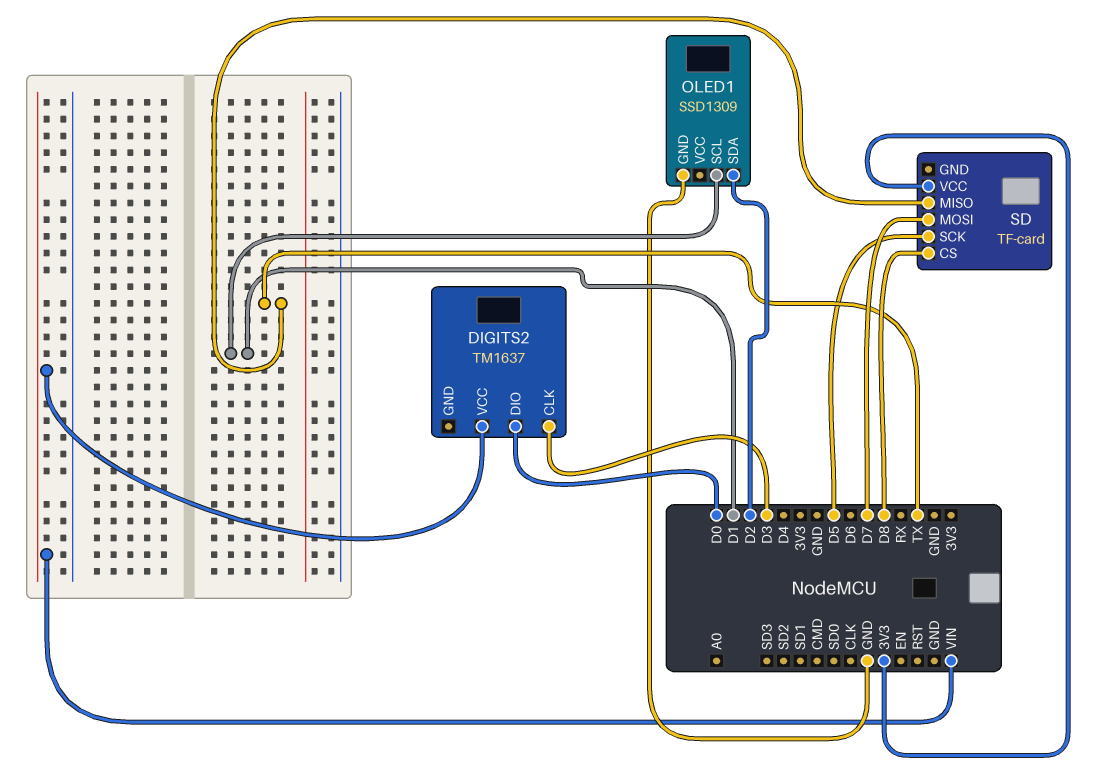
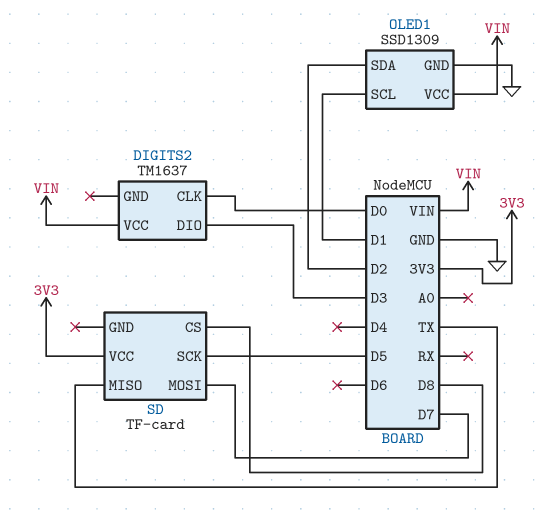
DIGITS2 pin CLK: D3 -> D0
DIGITS2 pin DIO: D0 -> D3
OLED1 pin VCC: none -> VIN

